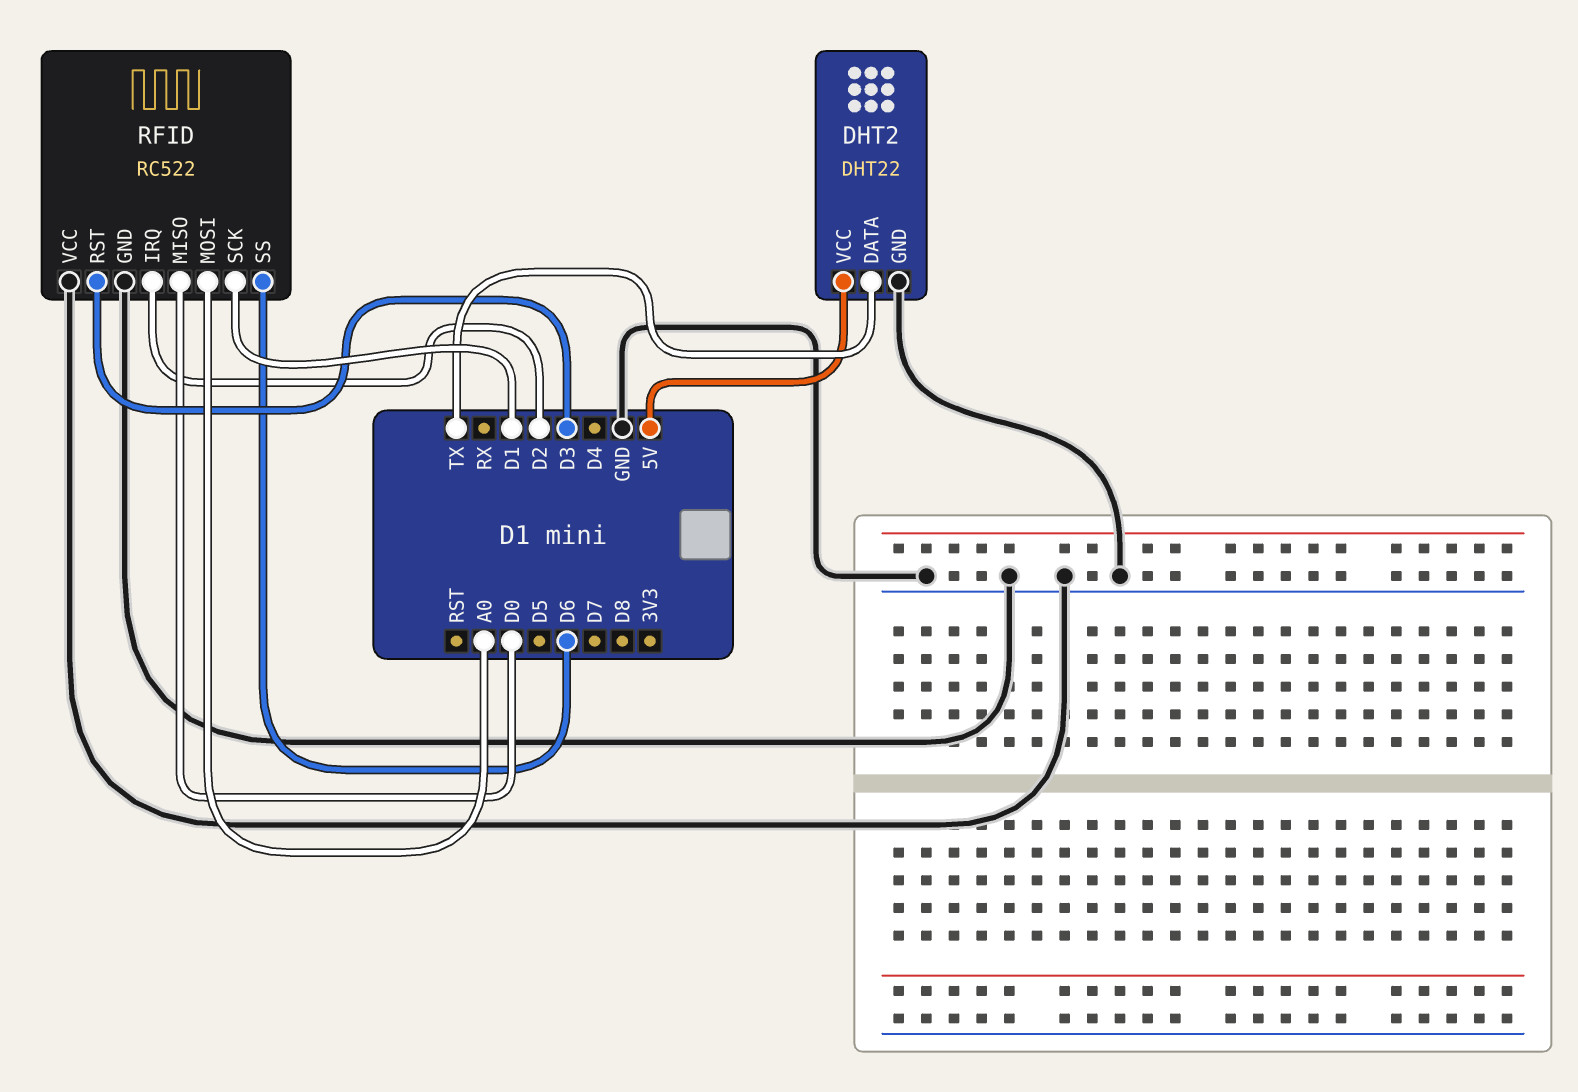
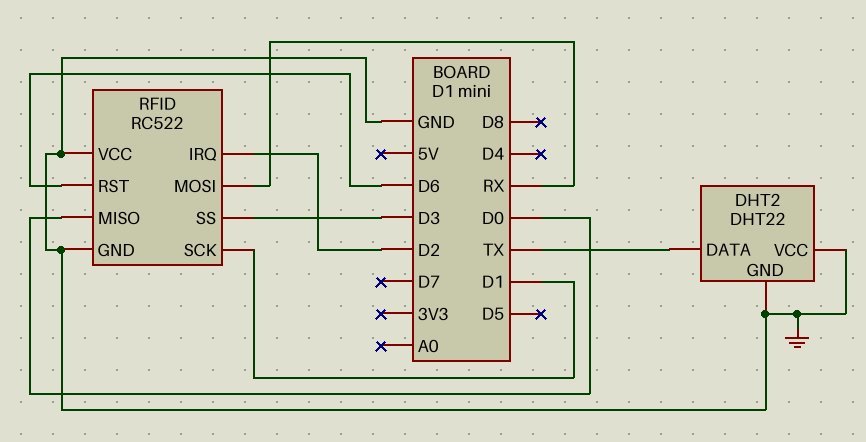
DHT2 pin VCC: 5V -> GND
RFID pin MOSI: A0 -> RX
RFID pin RST: D3 -> D6
RFID pin SS: D6 -> D3

